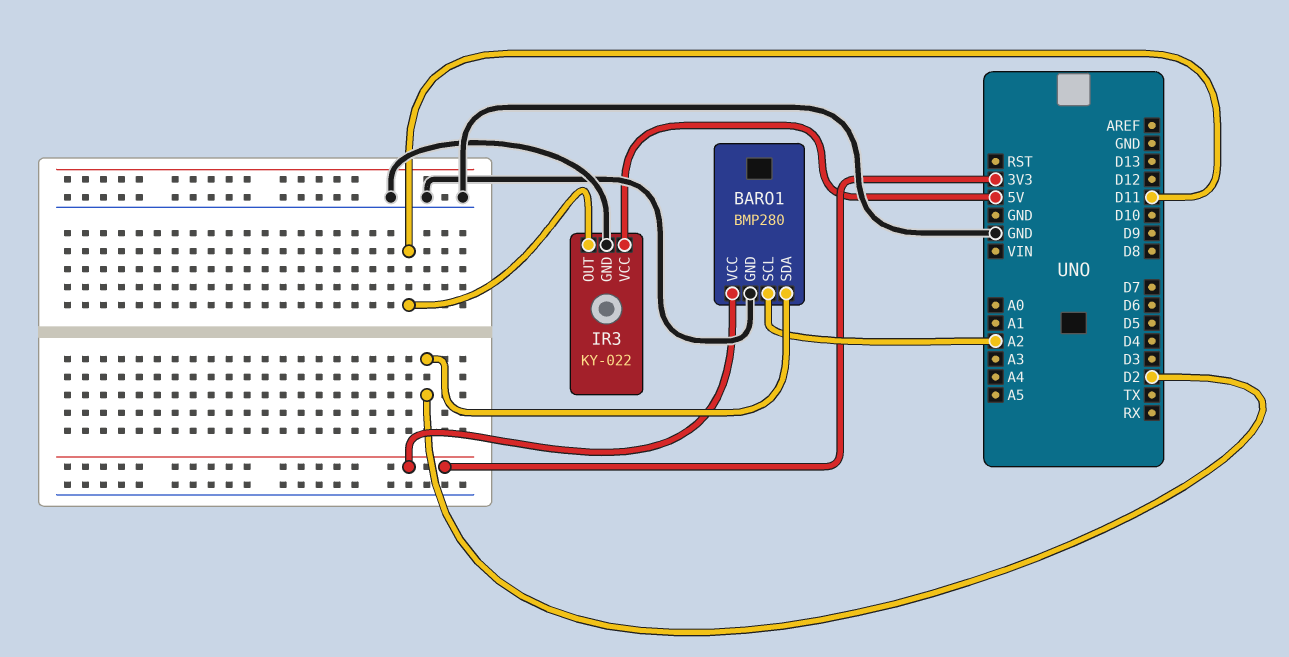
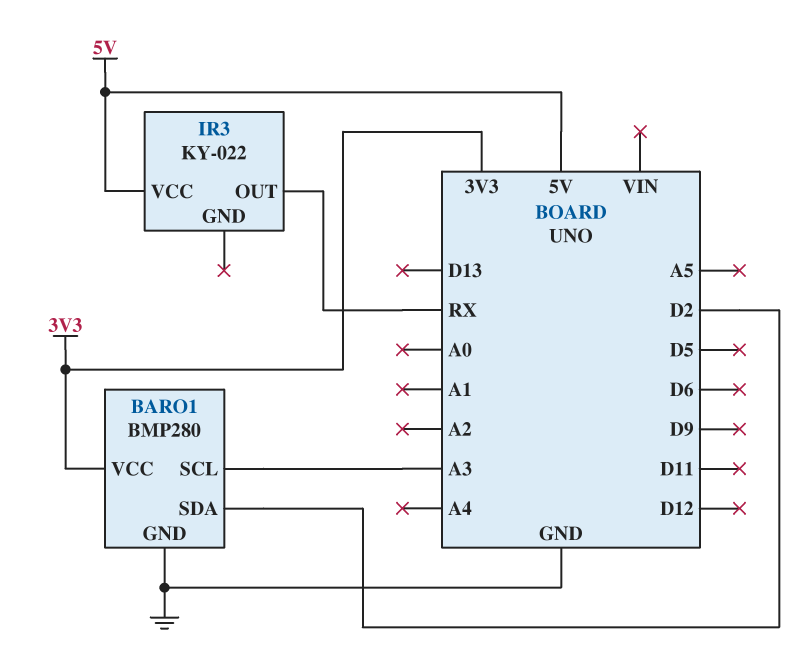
BARO1 pin SCL: A2 -> A3
IR3 pin GND: GND -> none
IR3 pin OUT: D11 -> RX

